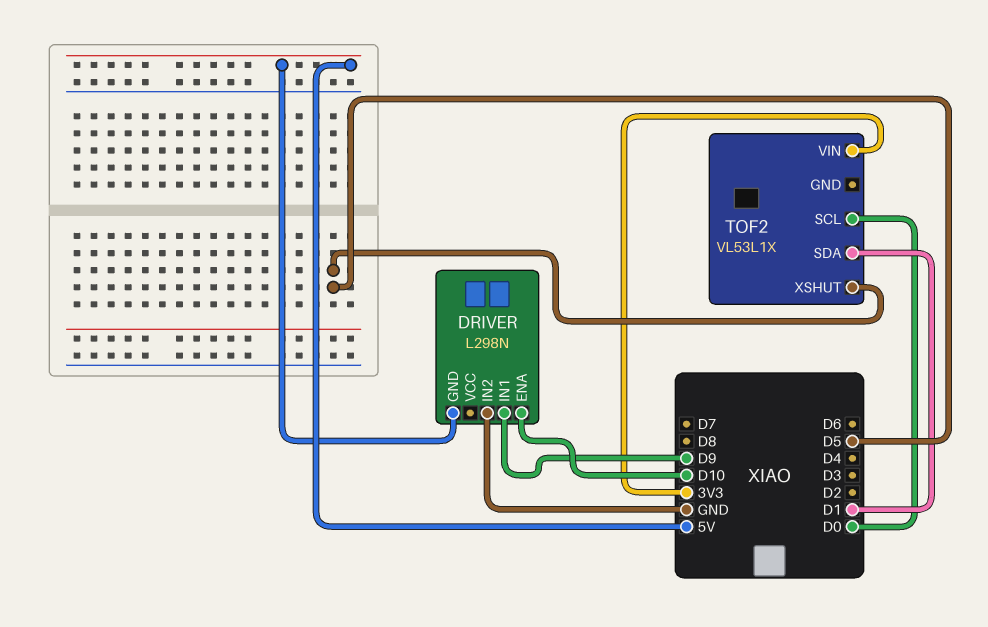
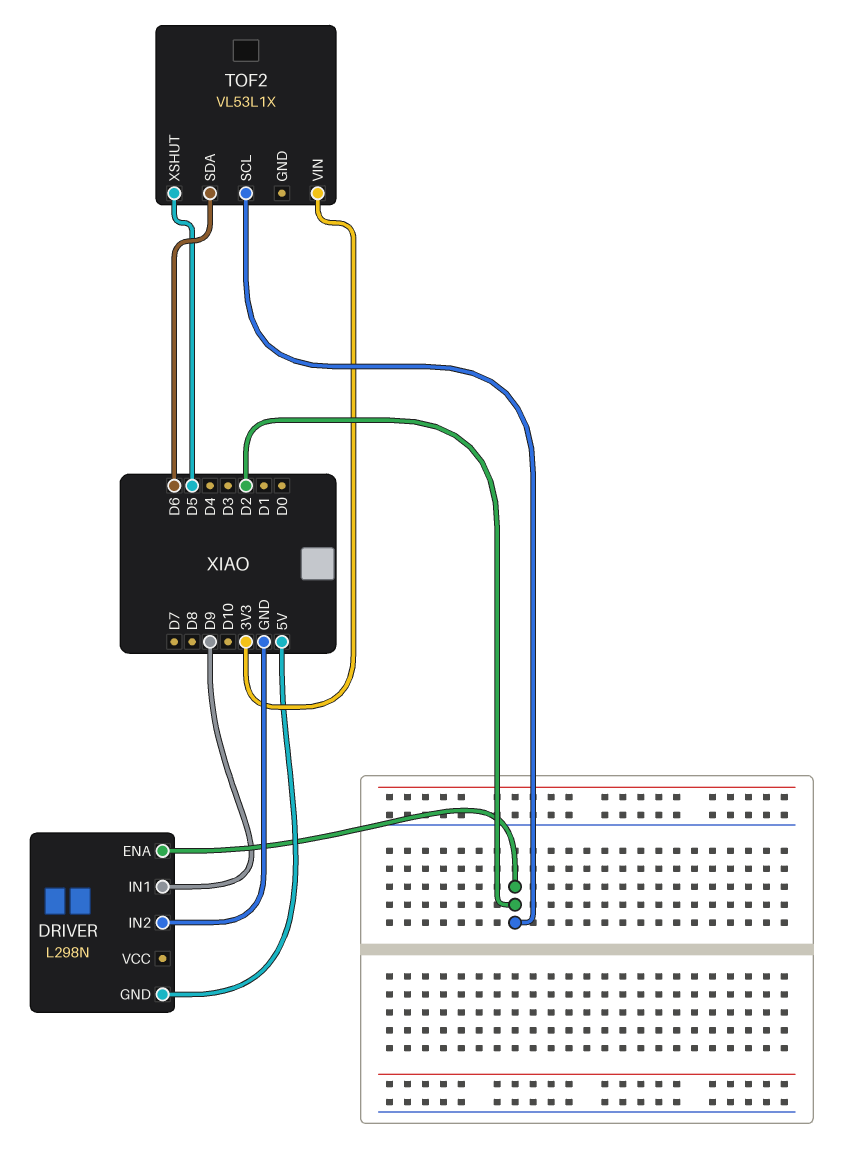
DRIVER pin ENA: D10 -> D2
TOF2 pin SCL: D0 -> D2
TOF2 pin SDA: D1 -> D6

